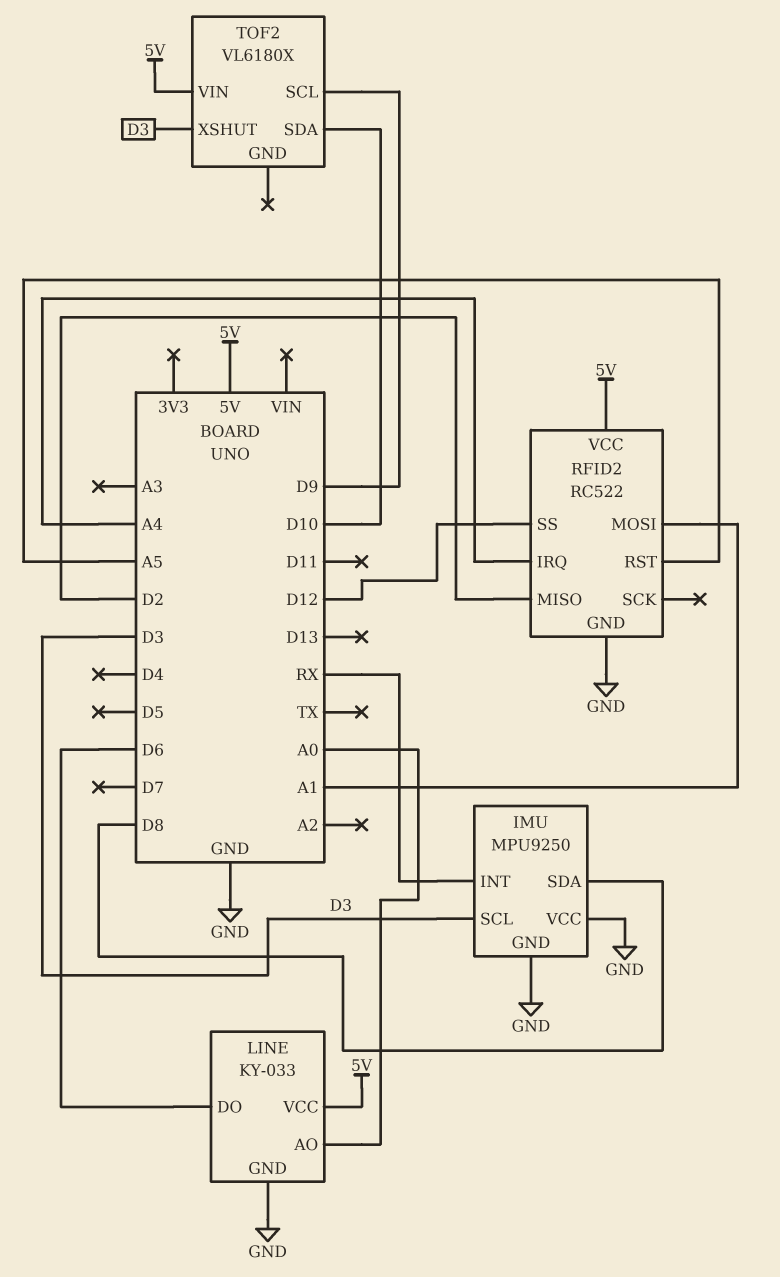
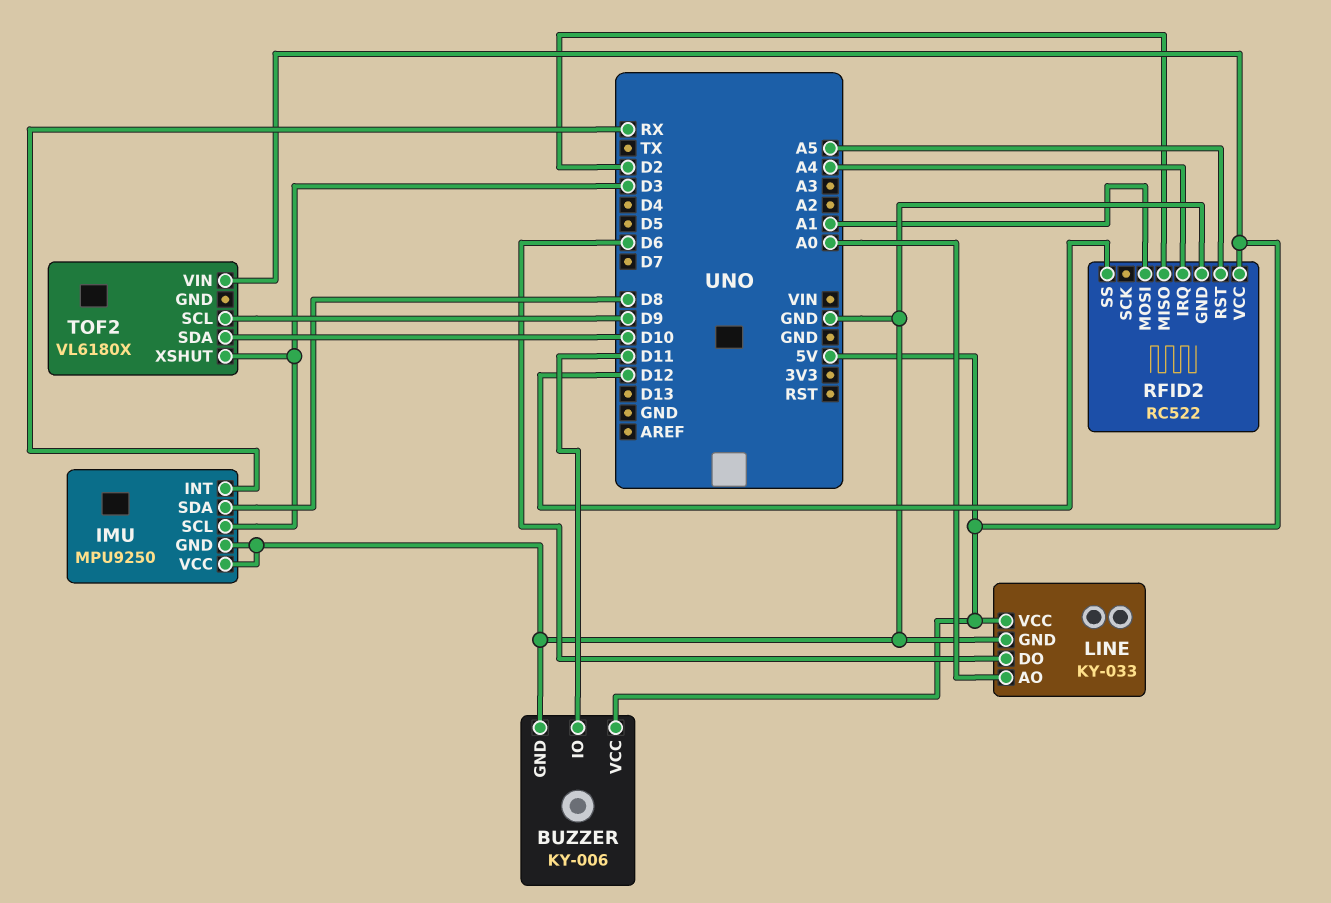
BUZZER: none -> KY-006
BUZZER pin GND: none -> GND
BUZZER pin IO: none -> D11
BUZZER pin VCC: none -> 5V

